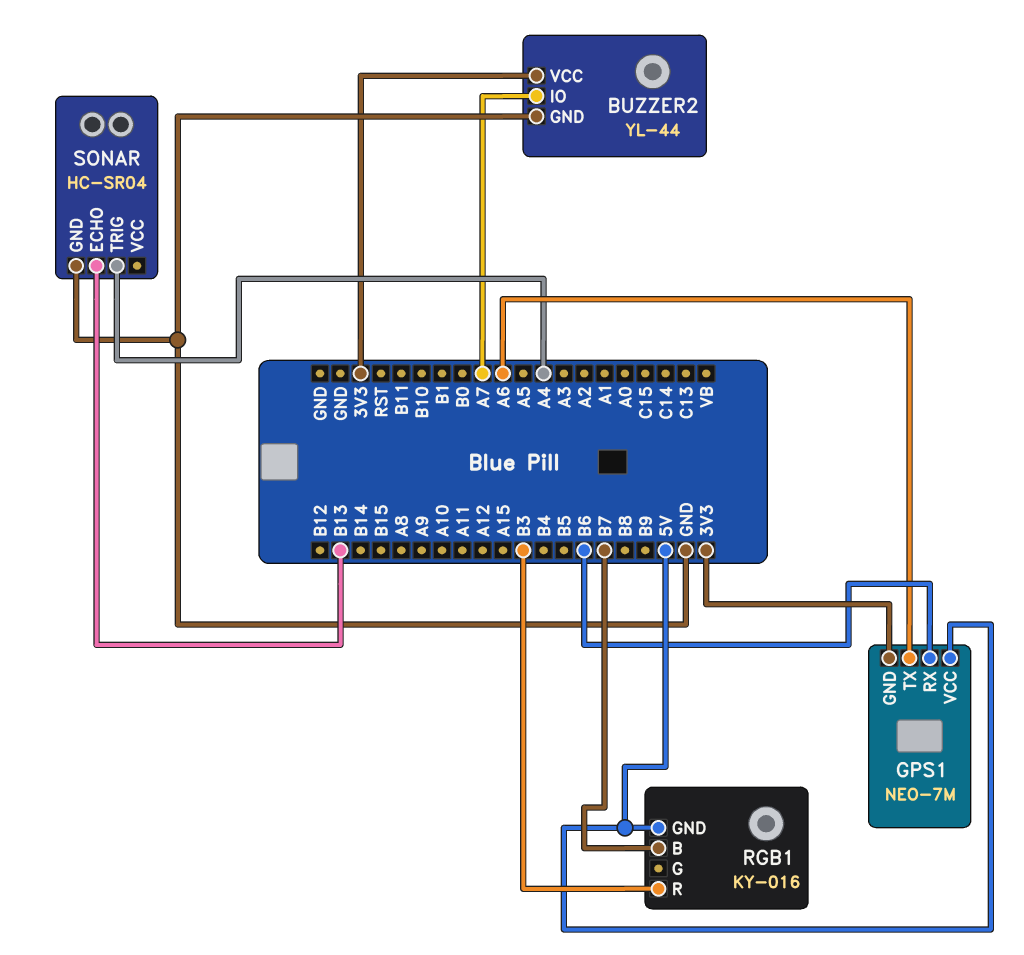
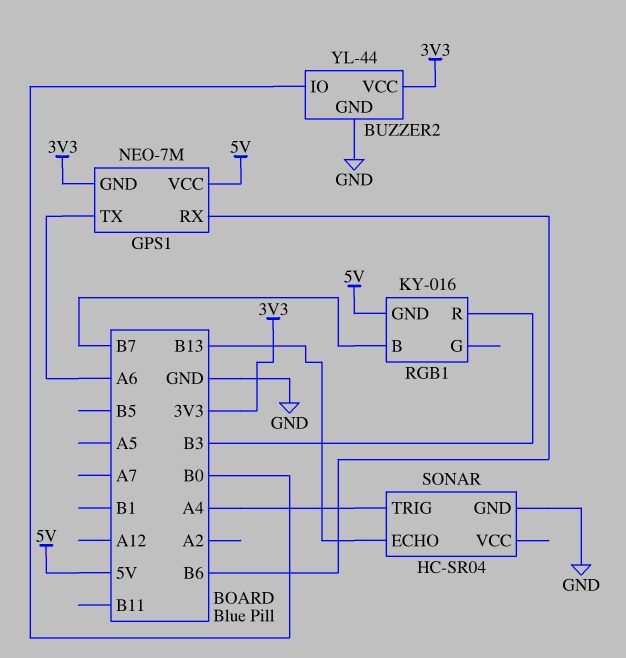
BUZZER2 pin IO: A7 -> B0

